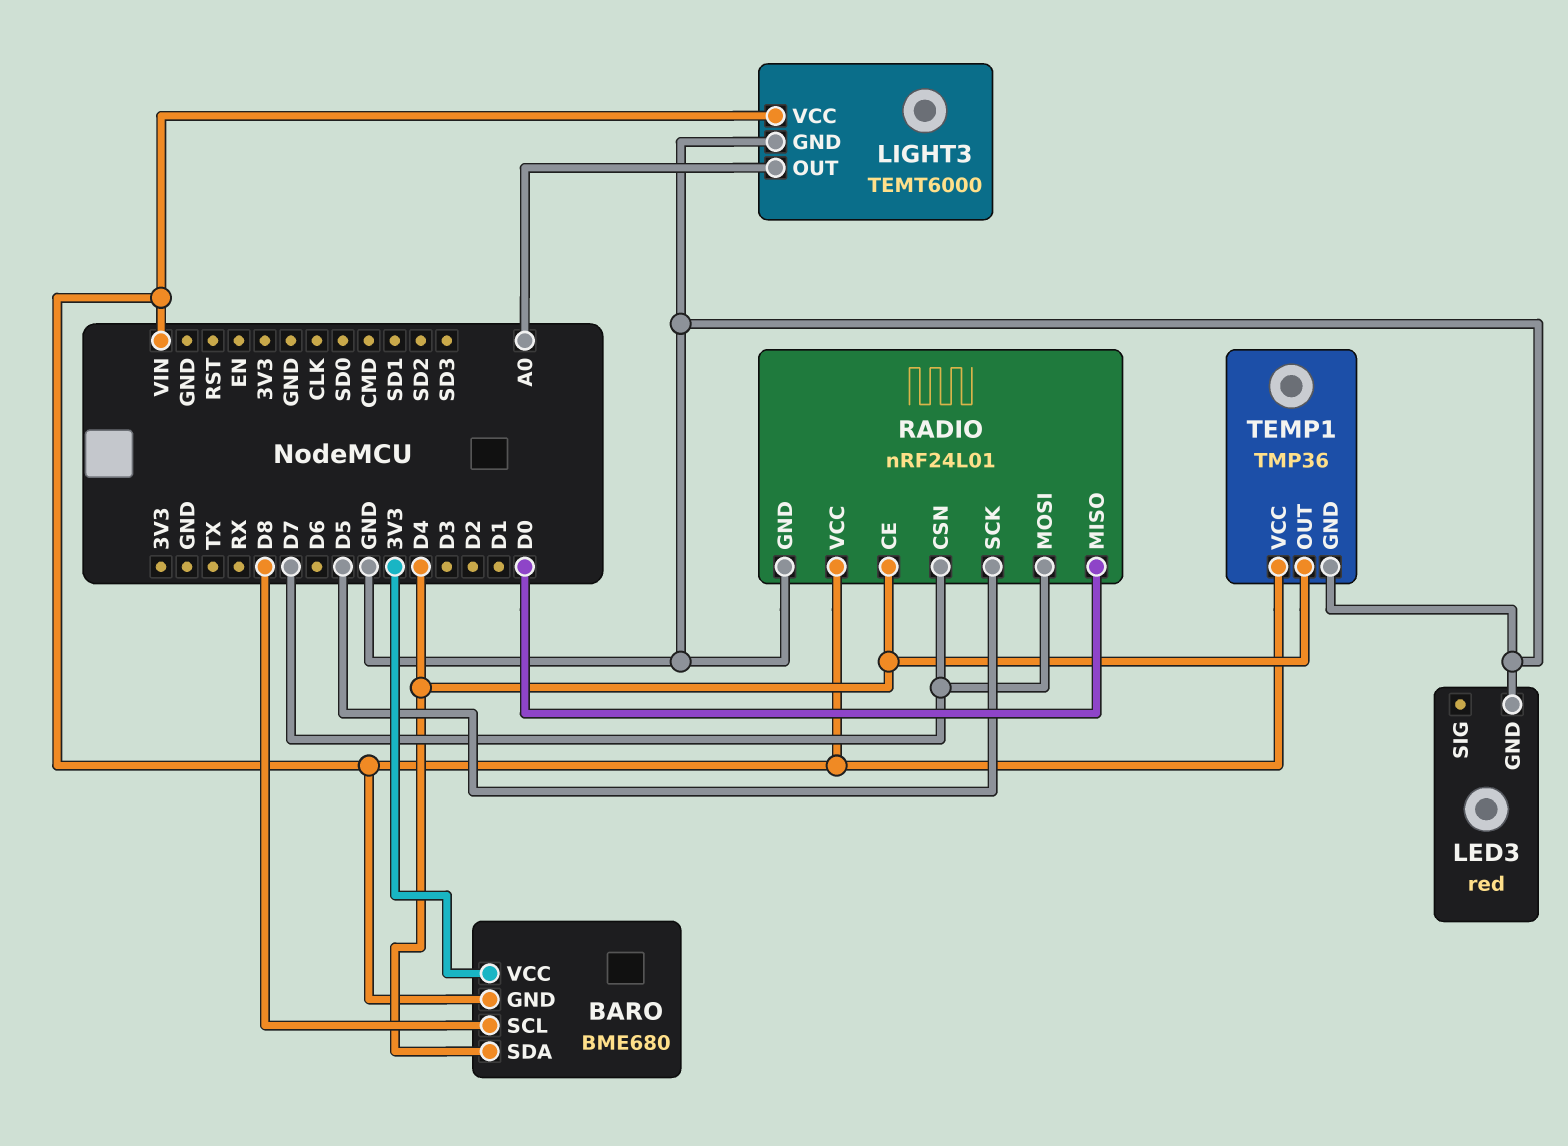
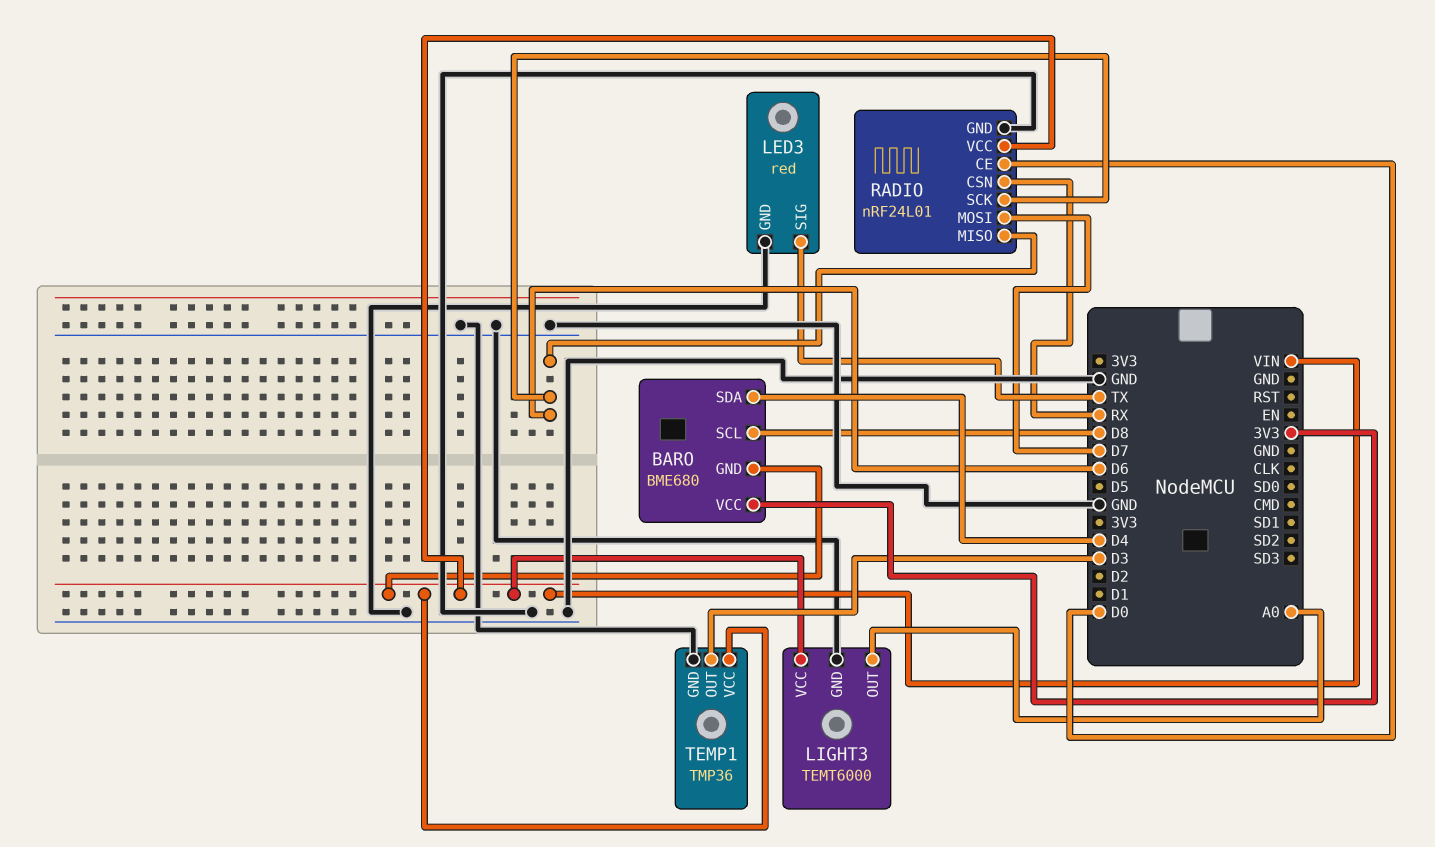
LED3 pin SIG: none -> TX
RADIO pin CE: D4 -> D0
RADIO pin CSN: D7 -> RX
RADIO pin MISO: D0 -> D6
RADIO pin SCK: D5 -> D6
TEMP1 pin OUT: D4 -> D3

